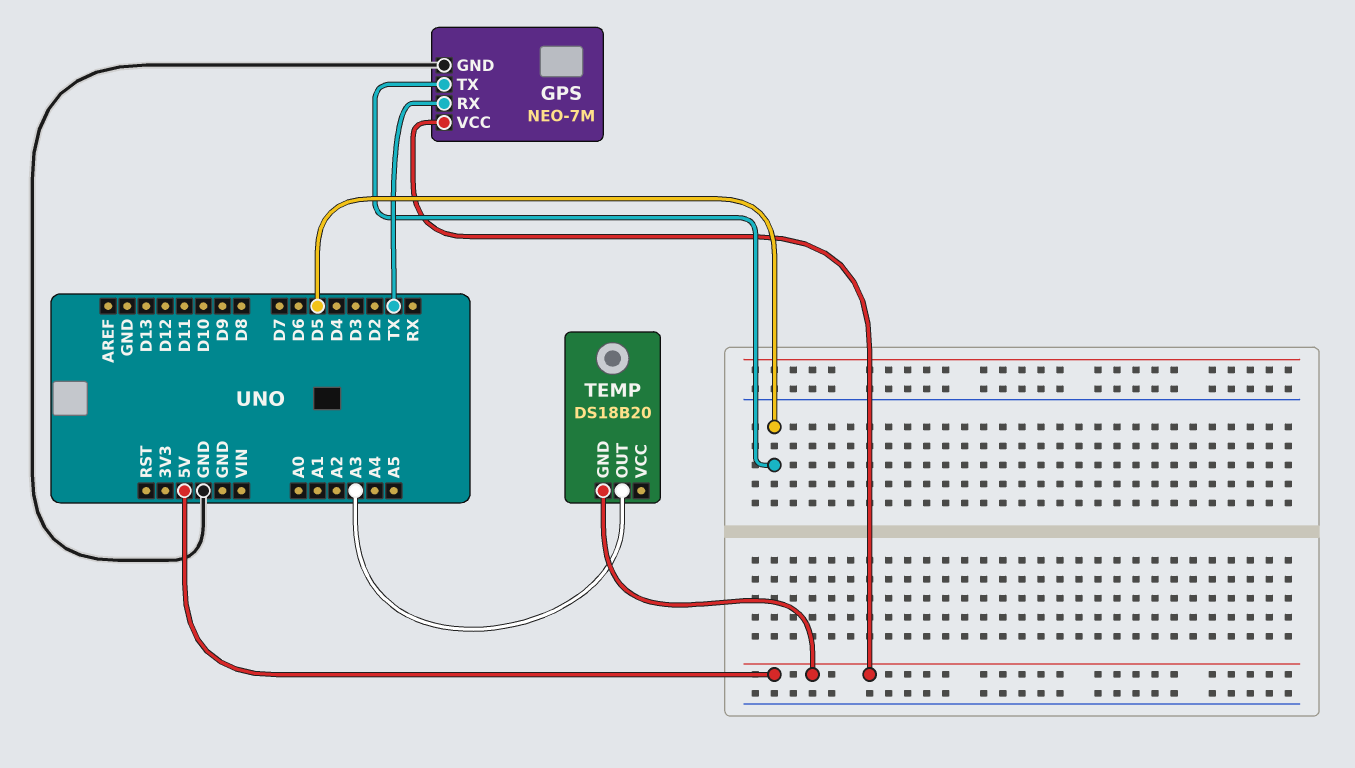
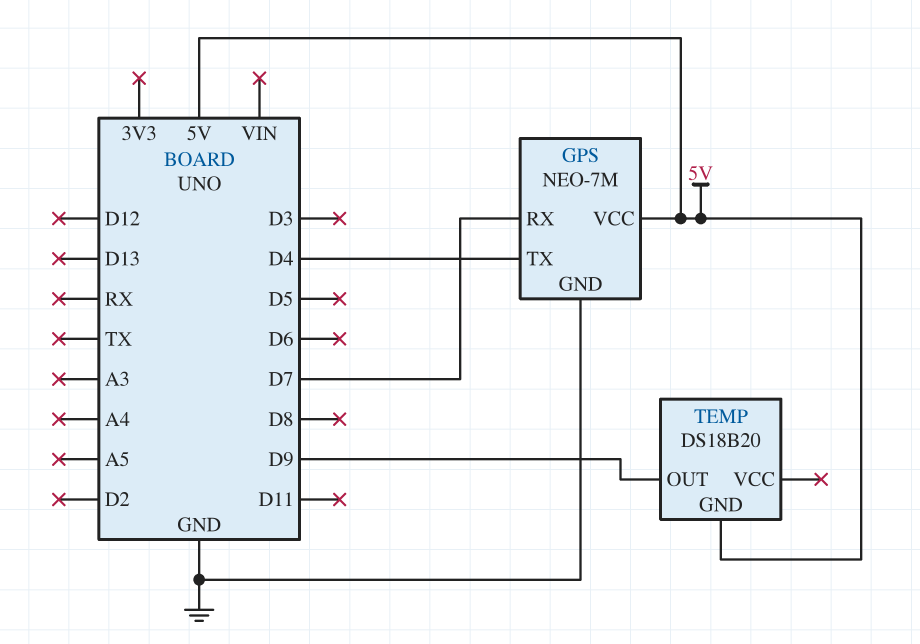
GPS pin RX: TX -> D7
GPS pin TX: D5 -> D4
TEMP pin OUT: A3 -> D9

